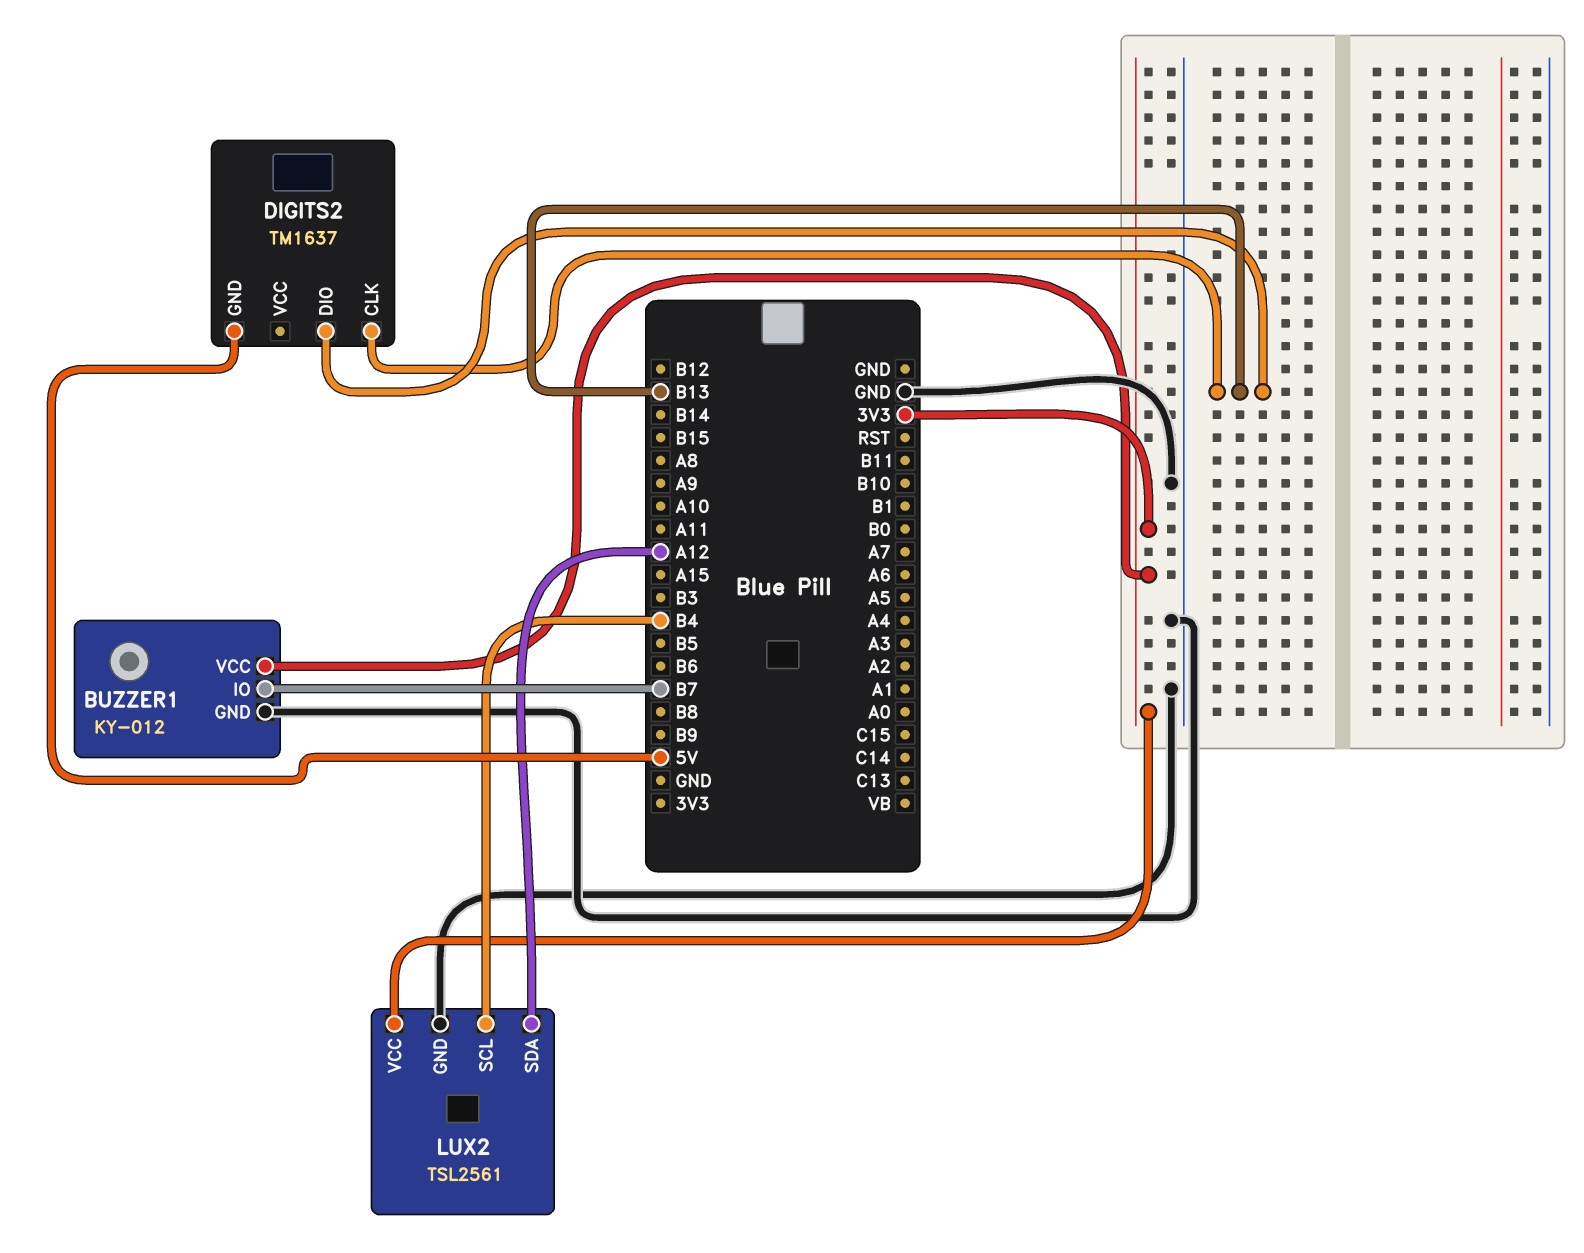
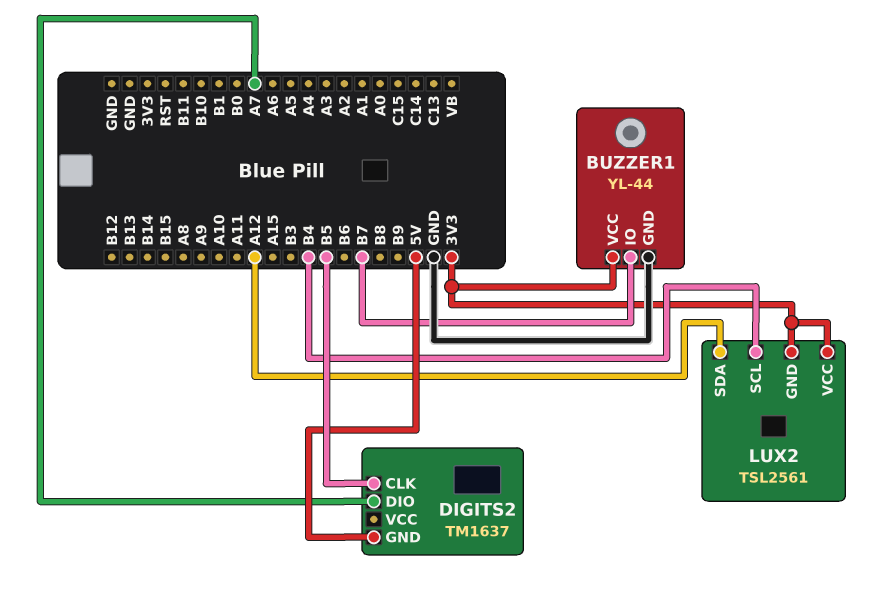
BUZZER1: KY-012 -> YL-44
DIGITS2 pin CLK: B13 -> B5
DIGITS2 pin DIO: B13 -> A7
LUX2 pin GND: GND -> 3V3

